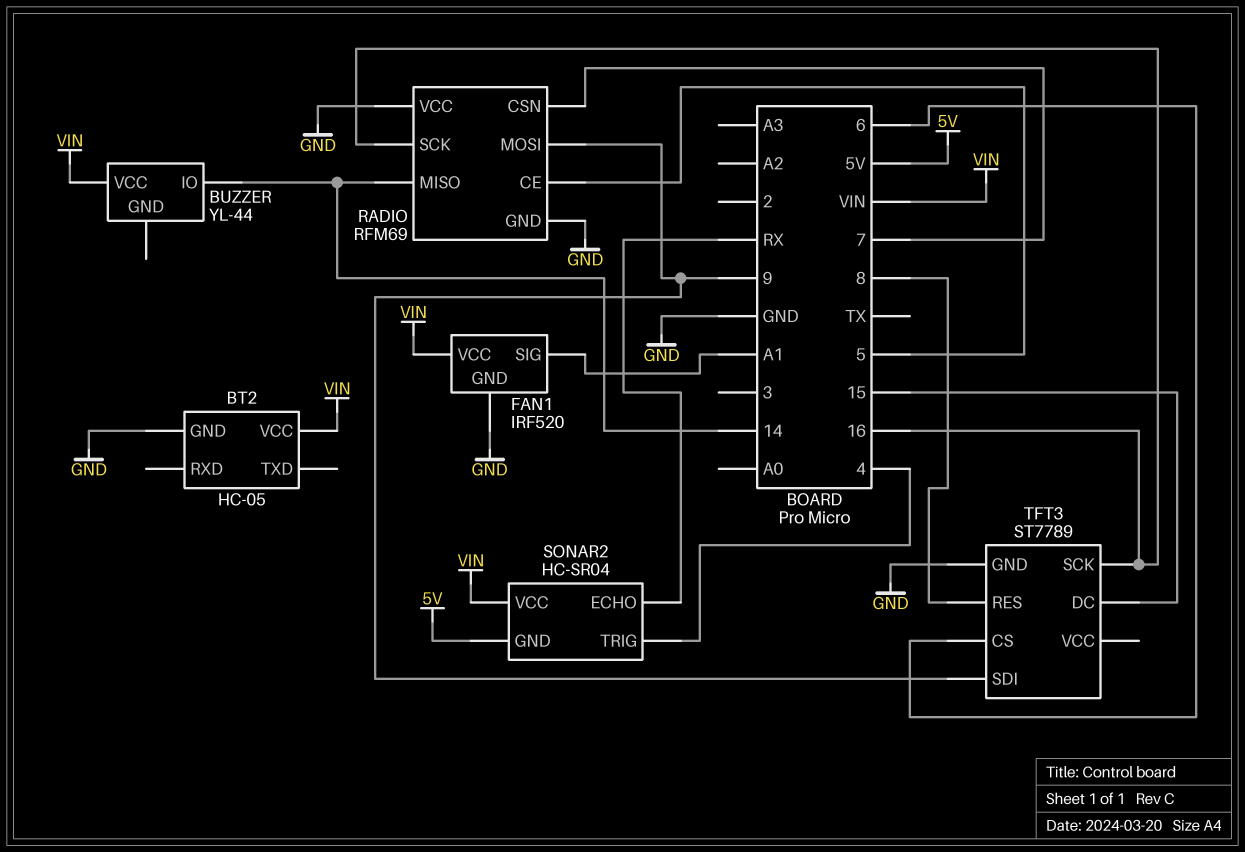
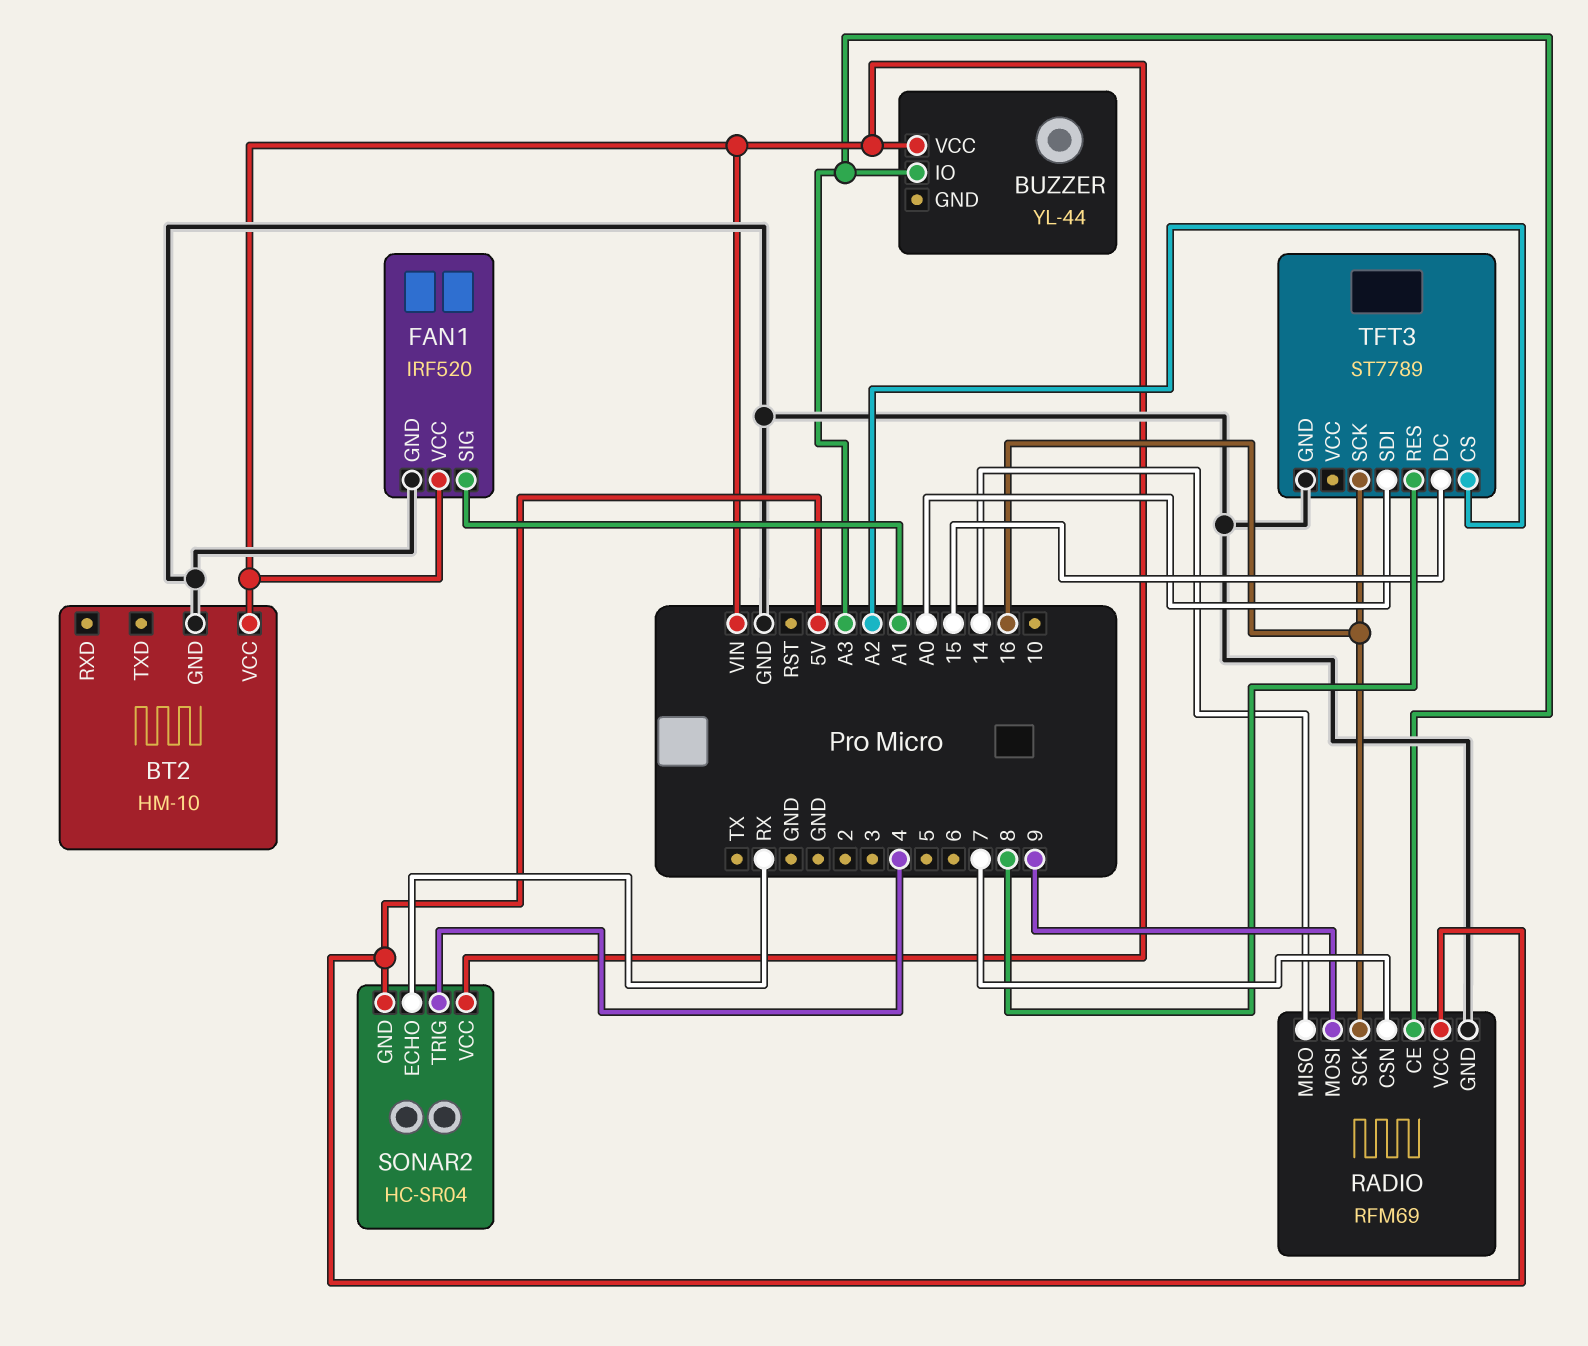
BT2: HC-05 -> HM-10
BUZZER pin IO: 14 -> A3
RADIO pin CE: 5 -> A3
RADIO pin VCC: GND -> 5V
TFT3 pin CS: 6 -> A2
TFT3 pin SDI: 9 -> A0

